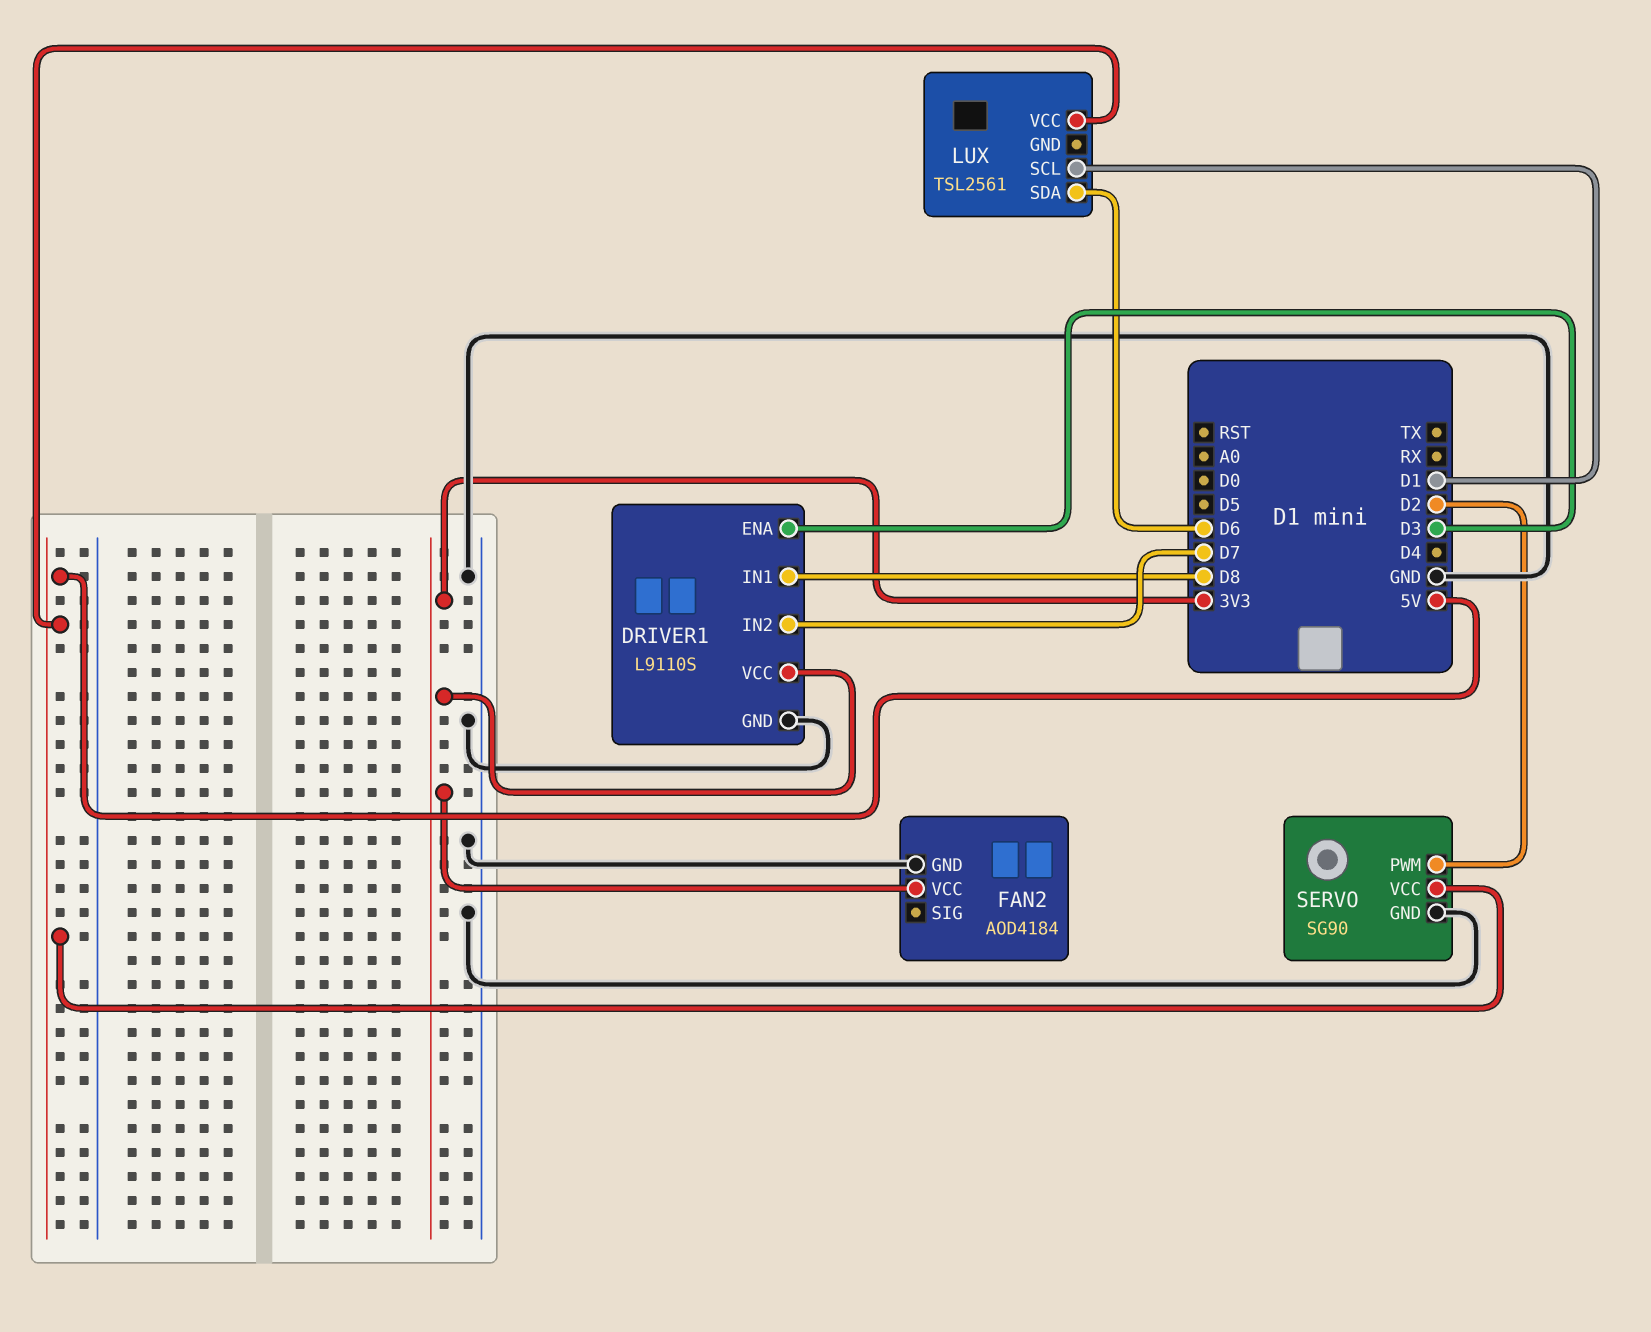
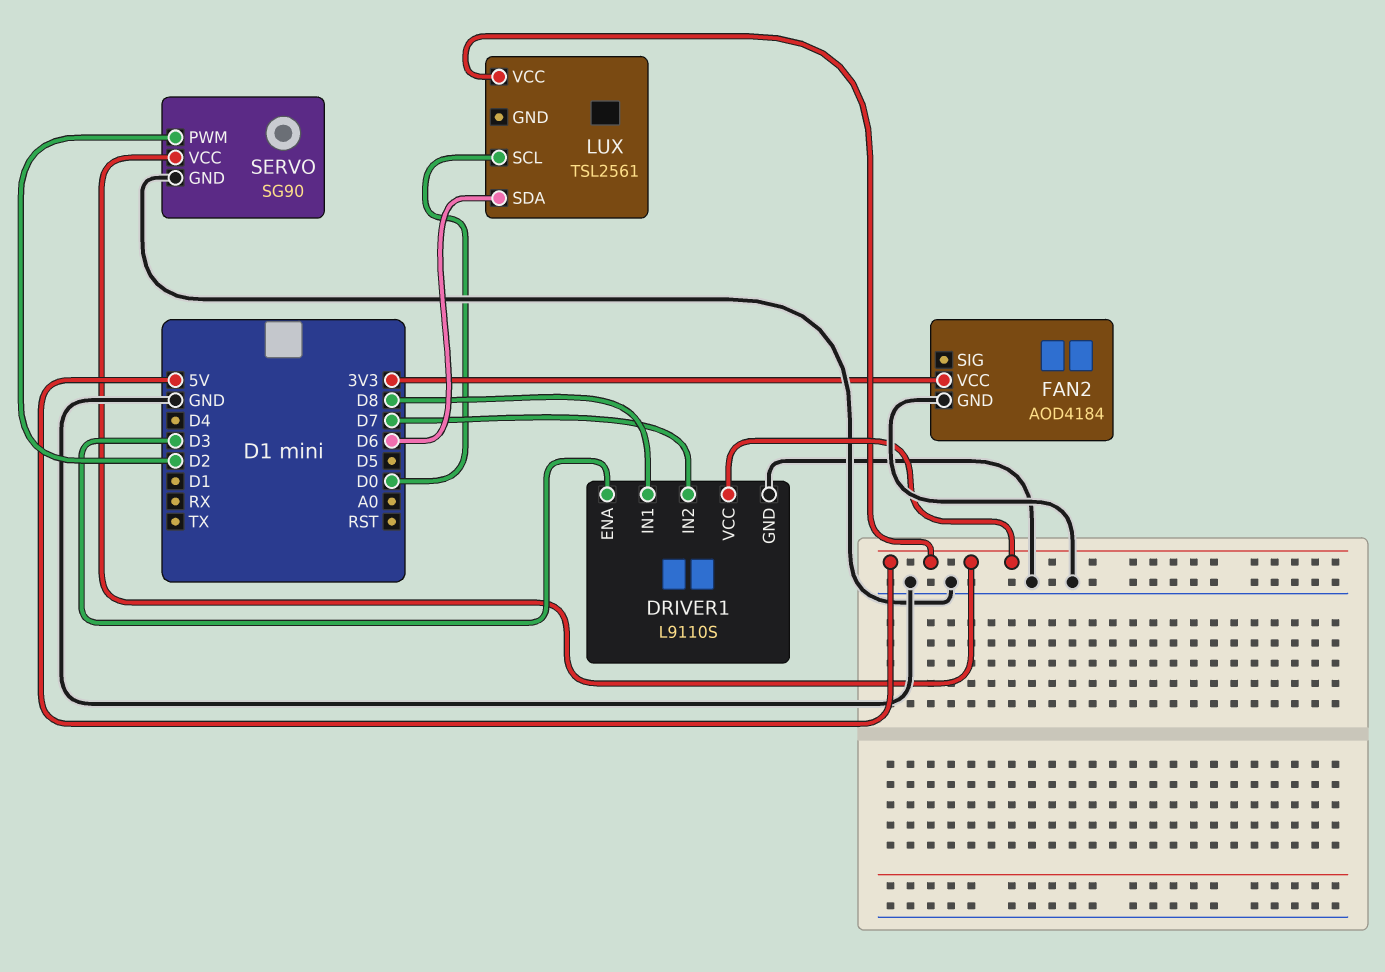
DRIVER1 pin VCC: 3V3 -> 5V
LUX pin SCL: D1 -> D0

